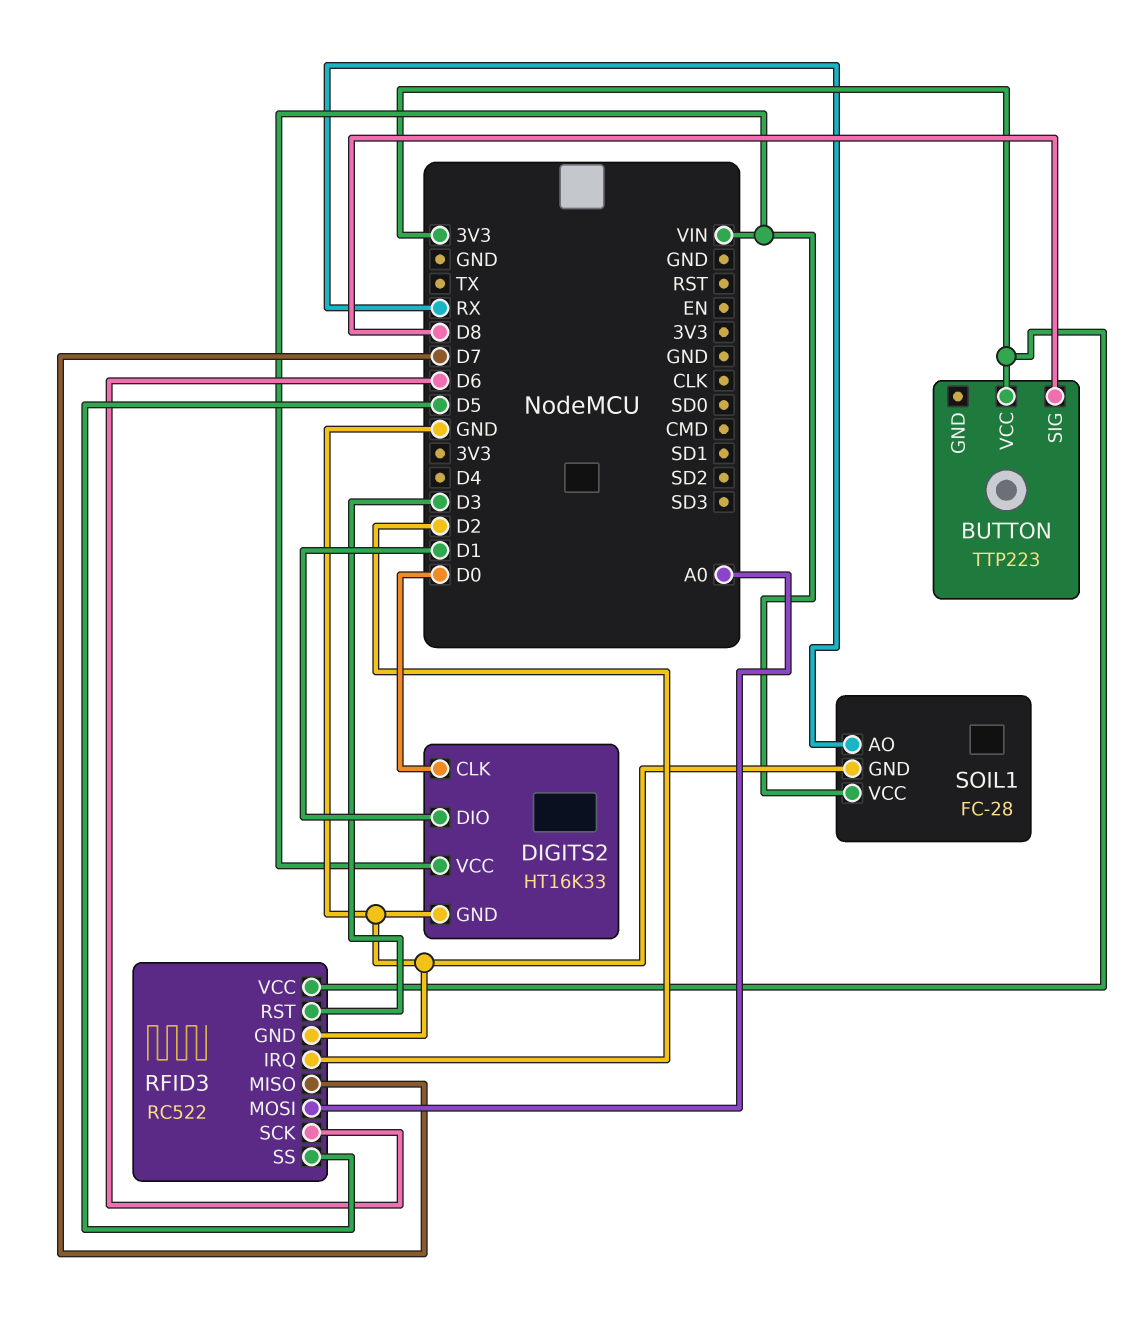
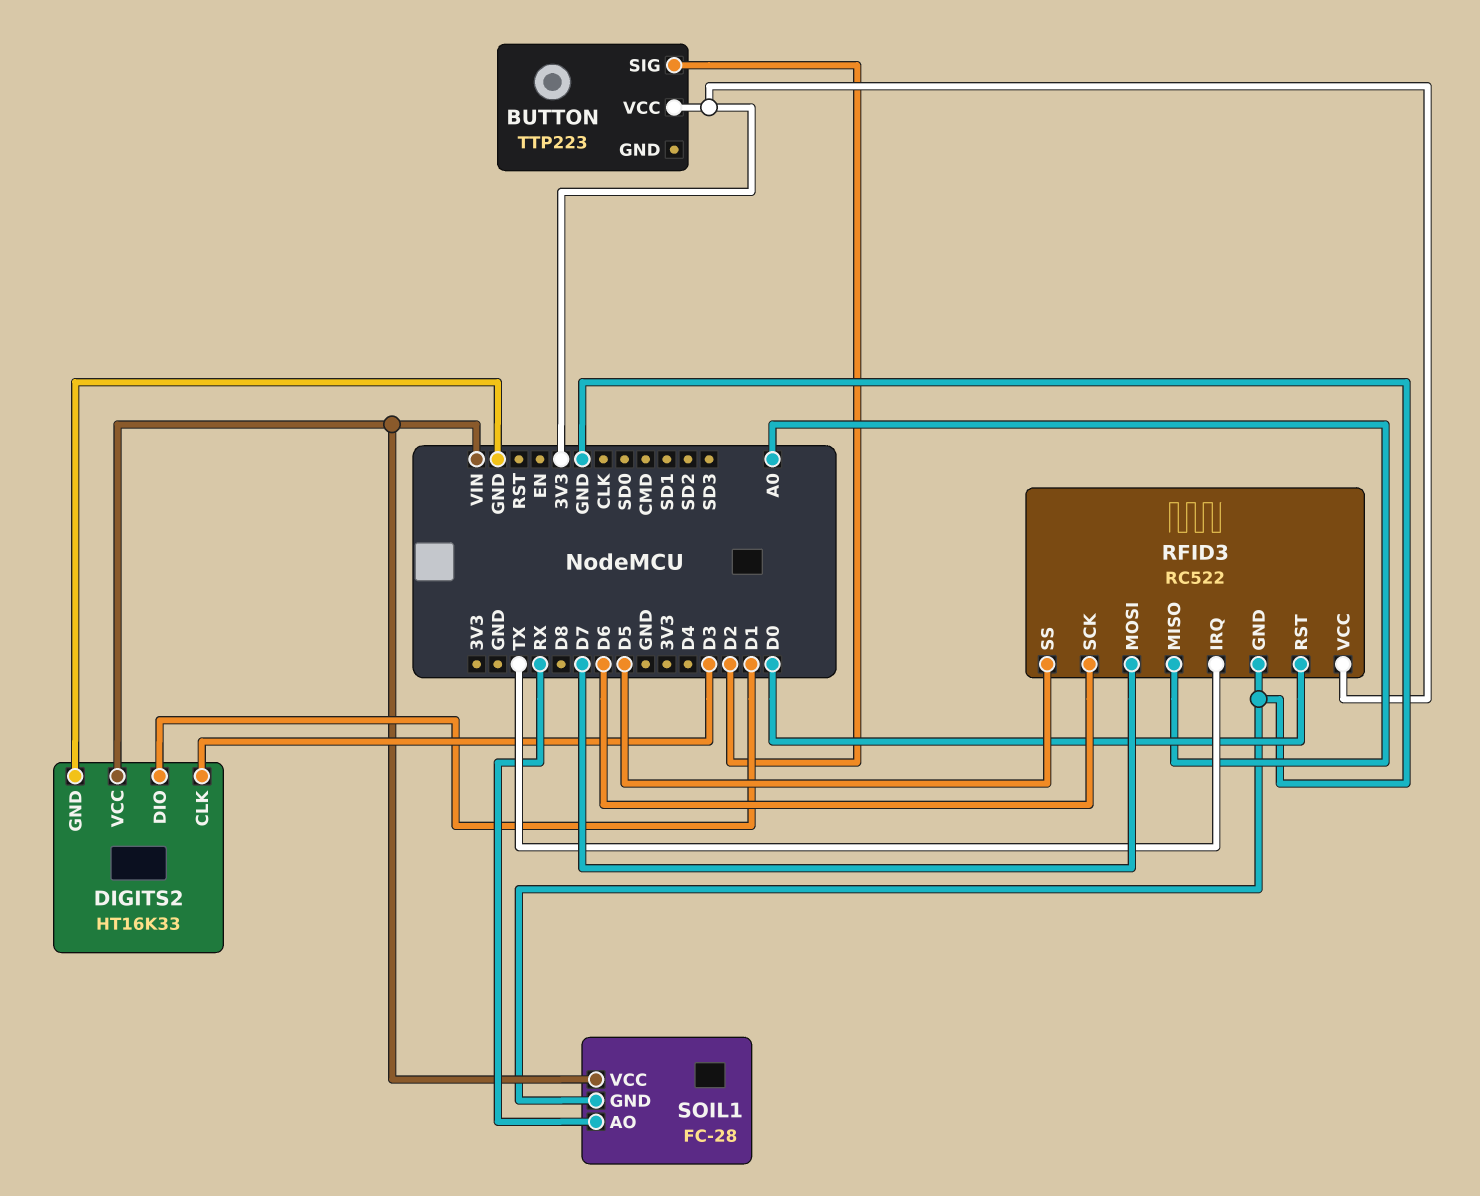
BUTTON pin SIG: D8 -> D2
DIGITS2 pin CLK: D0 -> D3
RFID3 pin IRQ: D2 -> TX
RFID3 pin MISO: D7 -> A0
RFID3 pin MOSI: A0 -> D7
RFID3 pin RST: D3 -> D0

